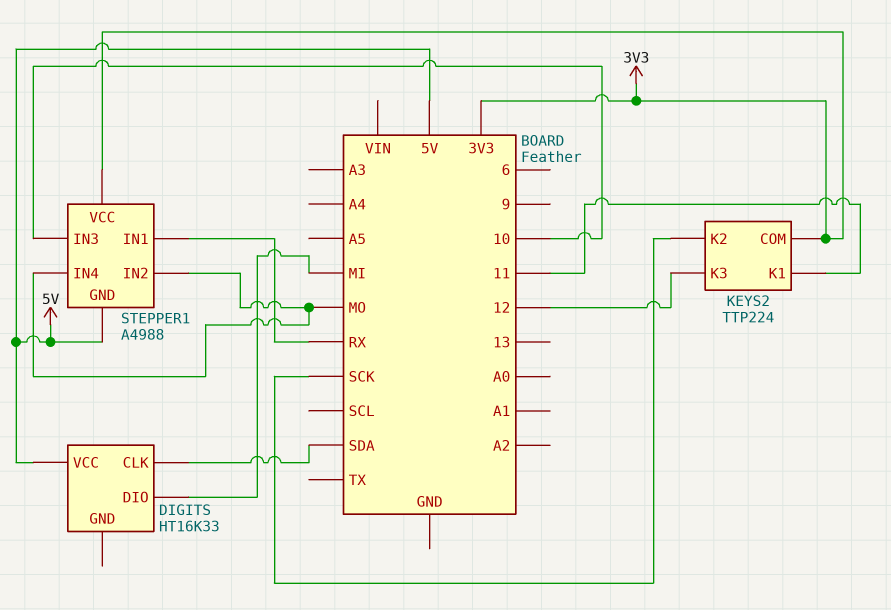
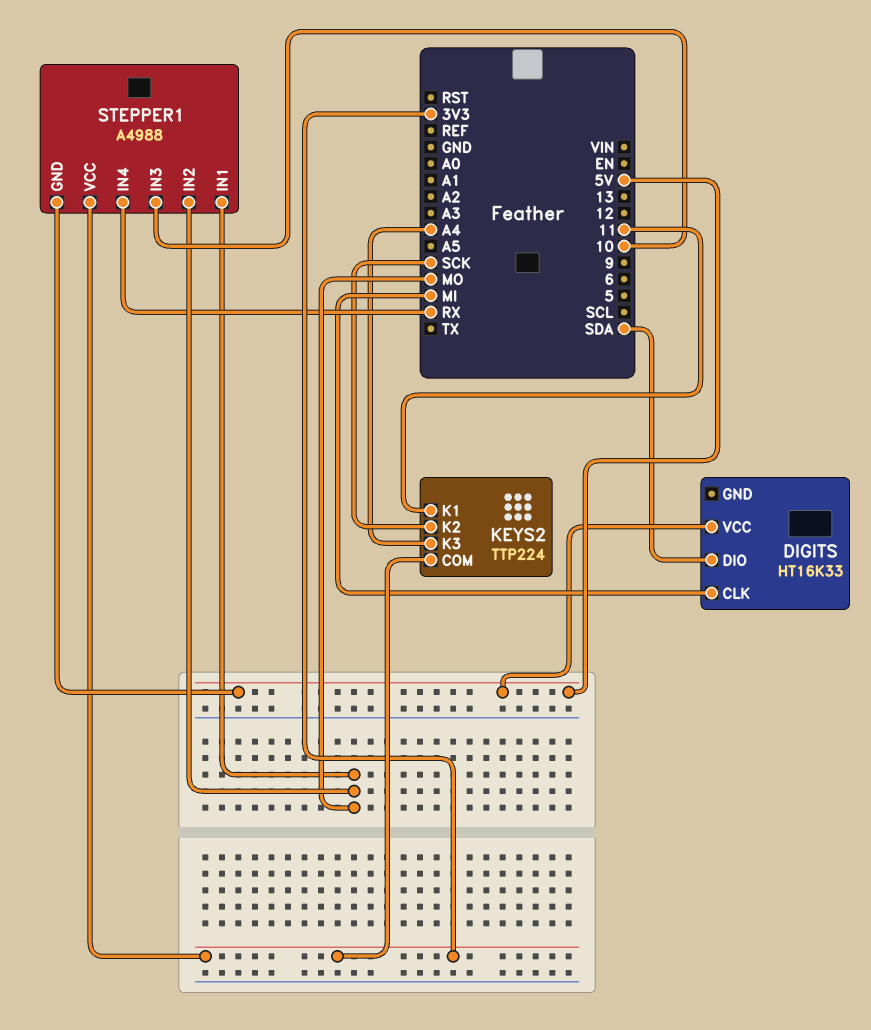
DIGITS pin CLK: SDA -> MI
DIGITS pin DIO: MI -> SDA
KEYS2 pin K3: 12 -> A4
STEPPER1 pin IN1: RX -> MO
STEPPER1 pin IN4: MO -> RX

